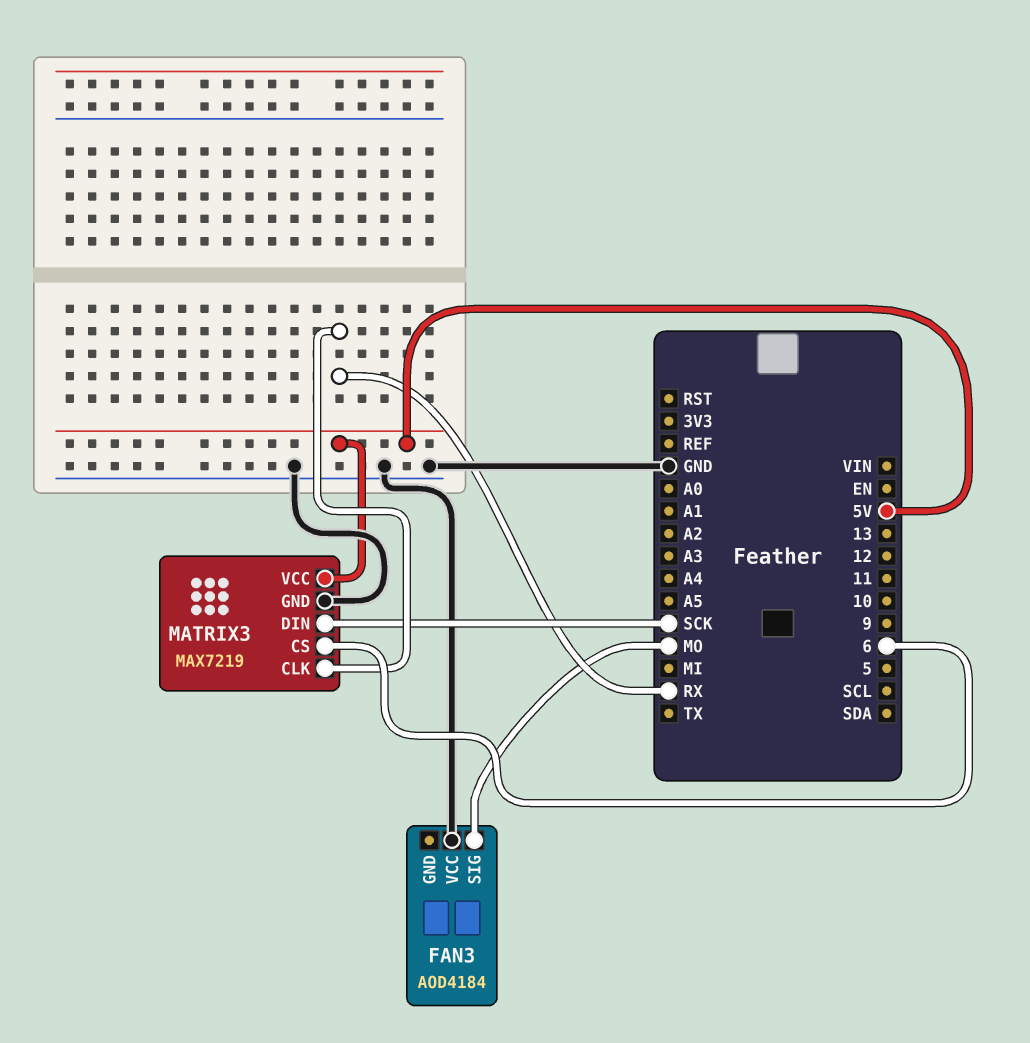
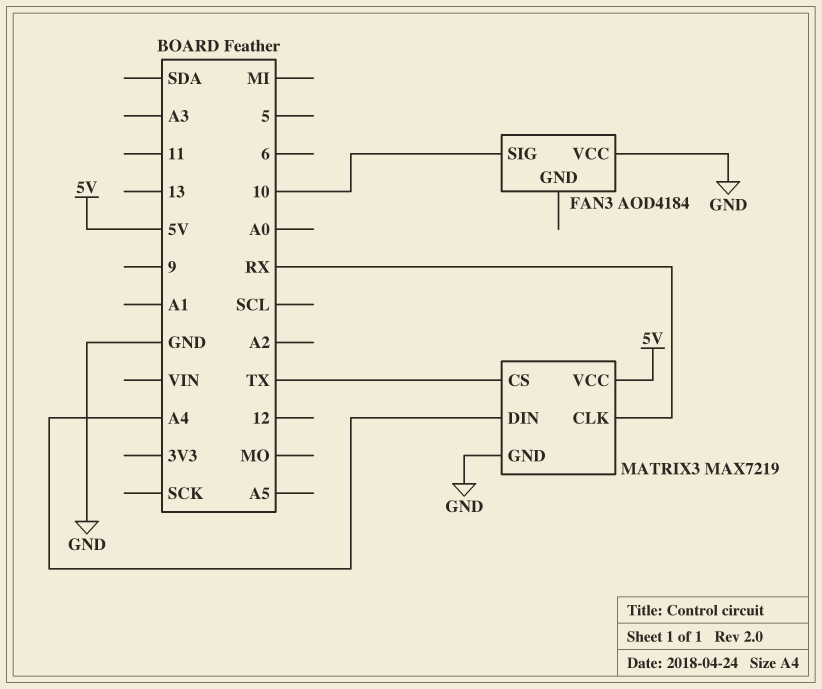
FAN3 pin SIG: MO -> 10
MATRIX3 pin CS: 6 -> TX
MATRIX3 pin DIN: SCK -> A4

